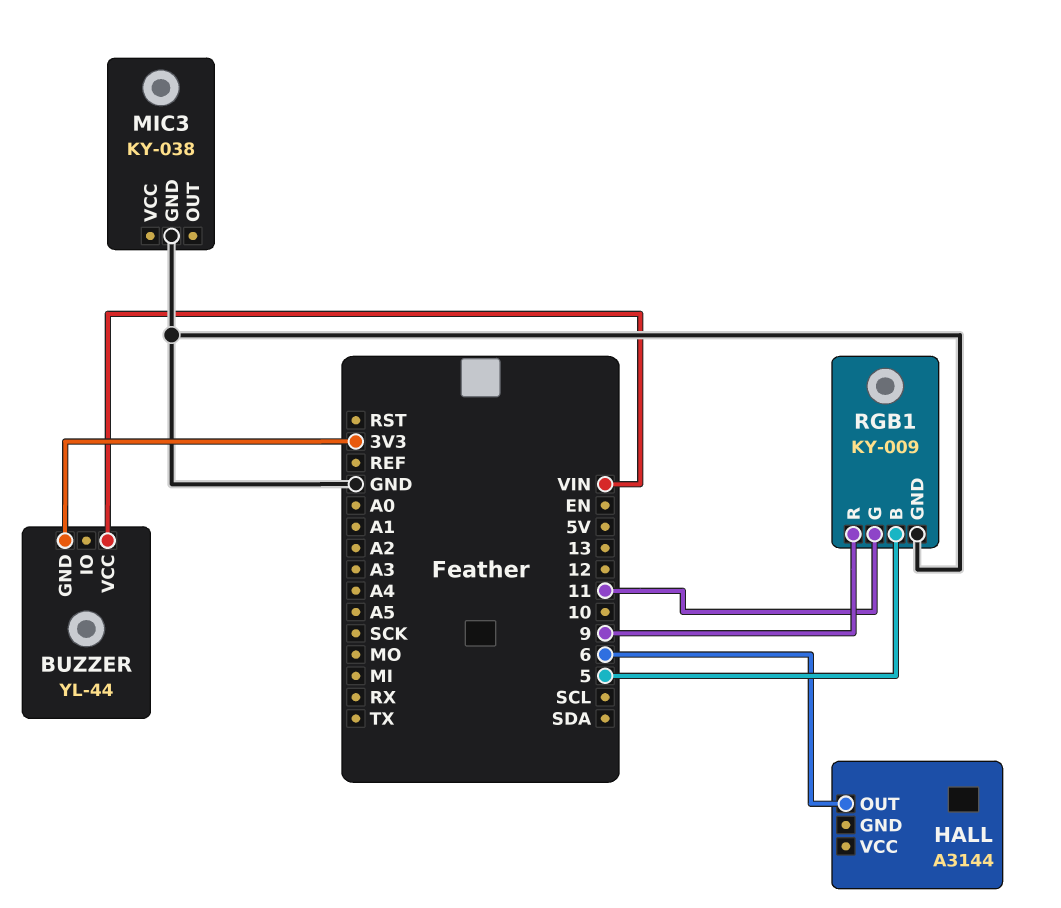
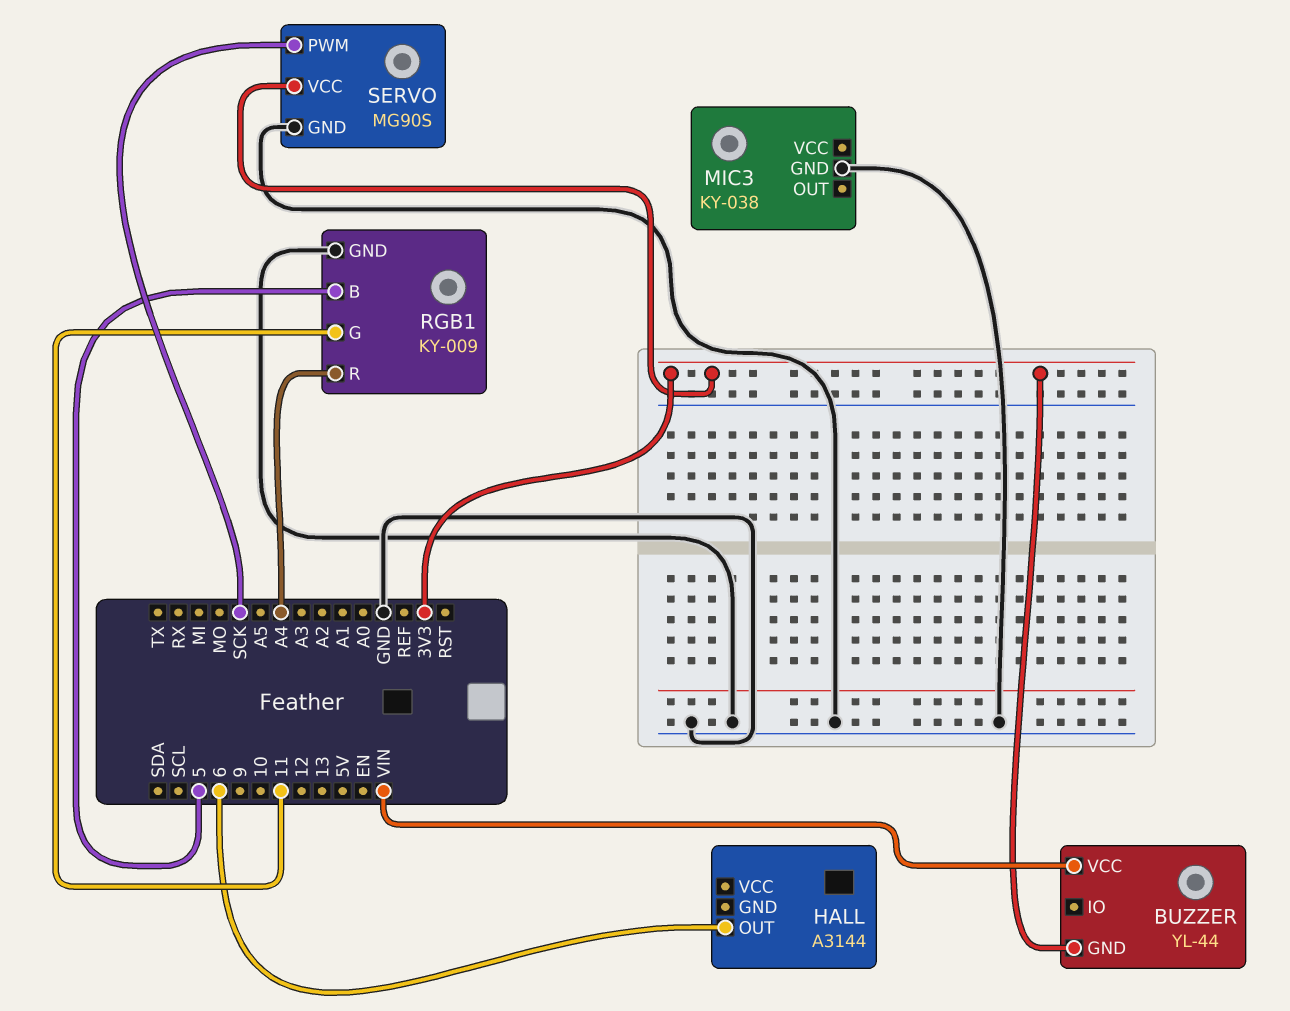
RGB1 pin R: 9 -> A4
SERVO: none -> MG90S
SERVO pin GND: none -> GND
SERVO pin PWM: none -> SCK
SERVO pin VCC: none -> 3V3

